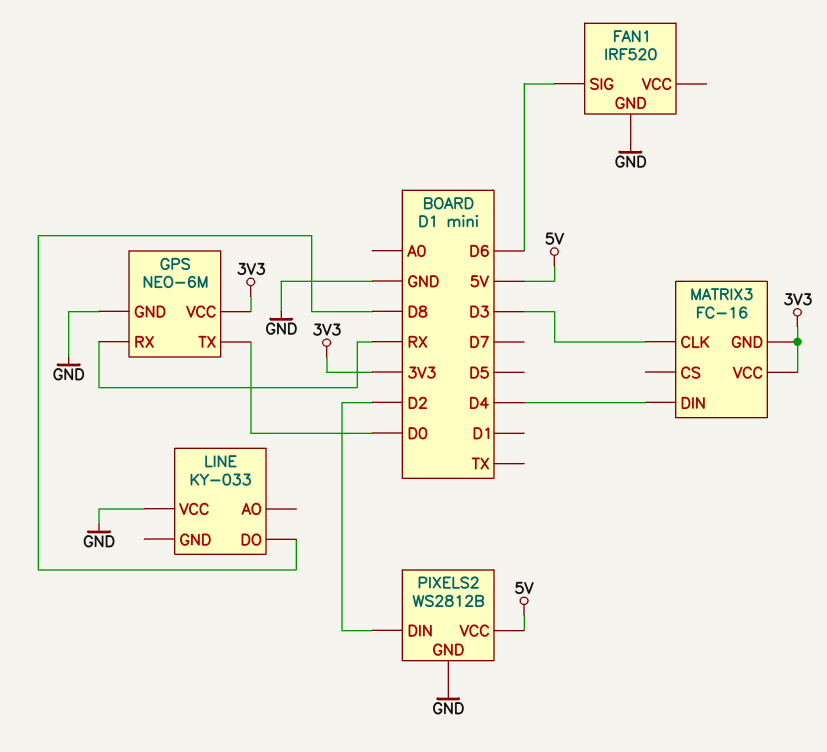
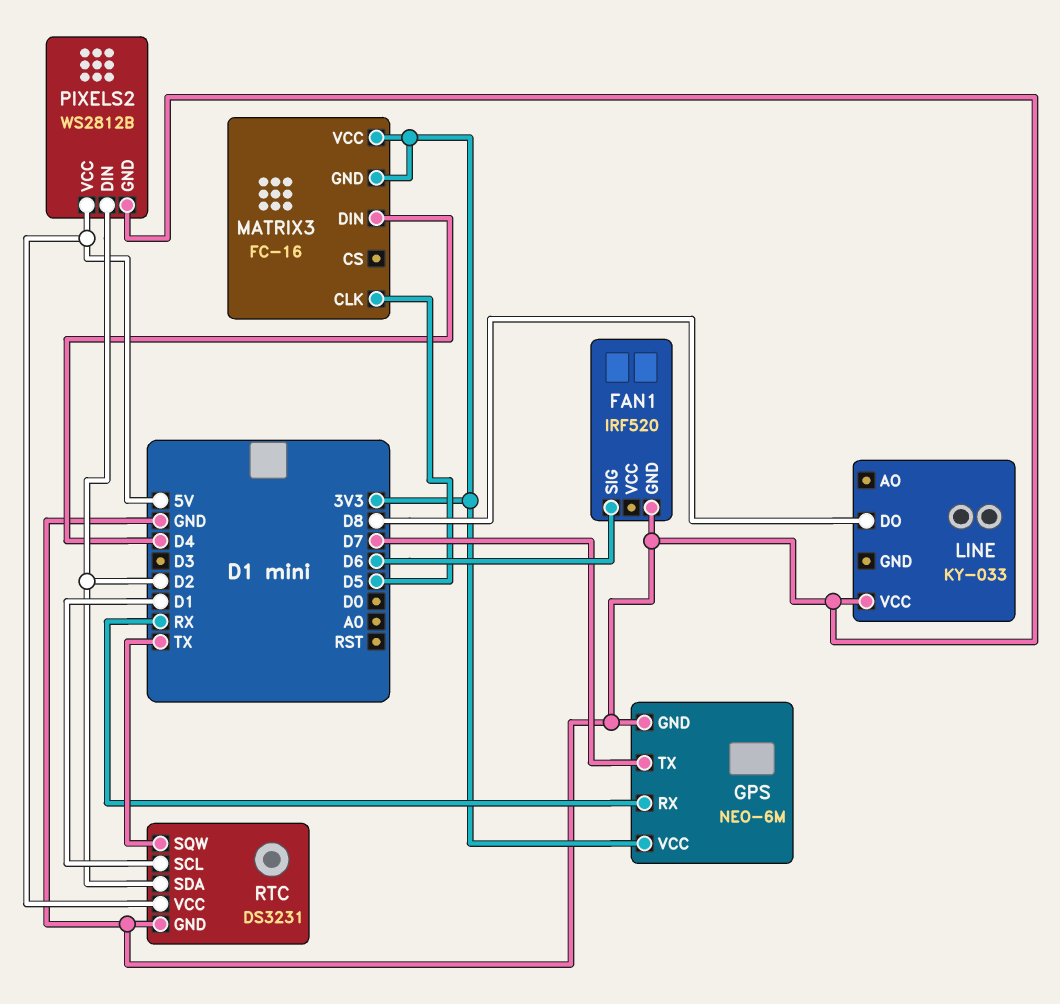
GPS pin TX: D0 -> D7
MATRIX3 pin CLK: D3 -> D5
RTC: none -> DS3231
RTC pin GND: none -> GND
RTC pin SCL: none -> D1
RTC pin SDA: none -> D2
RTC pin SQW: none -> TX
RTC pin VCC: none -> 5V

